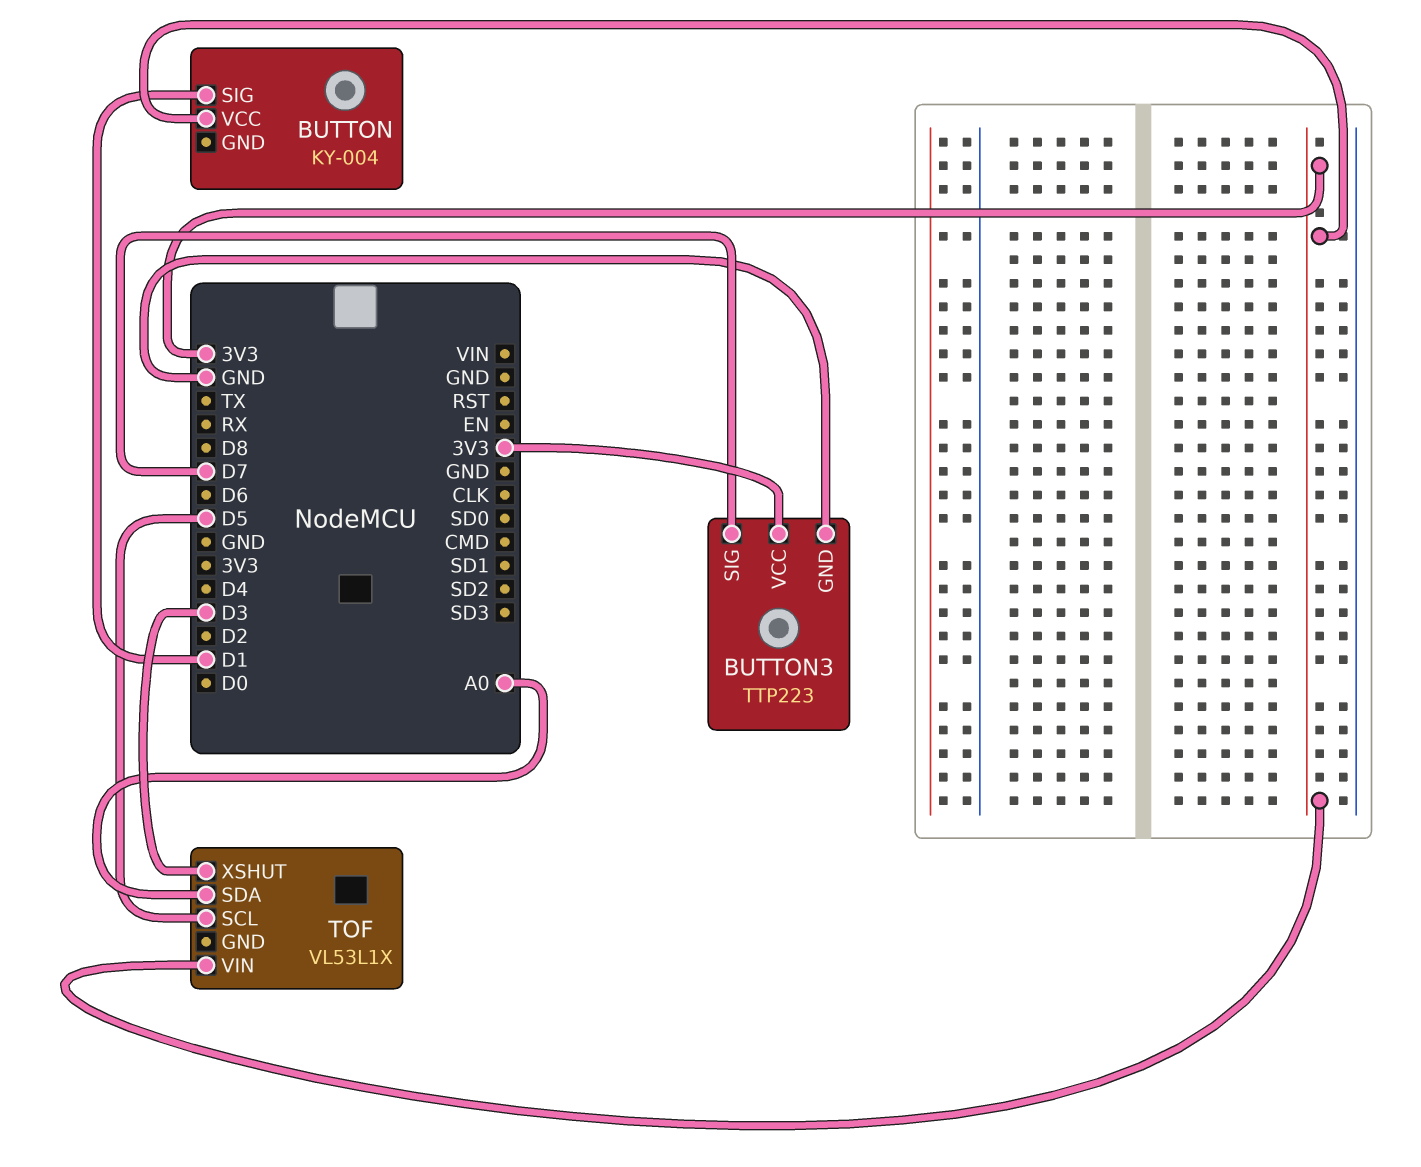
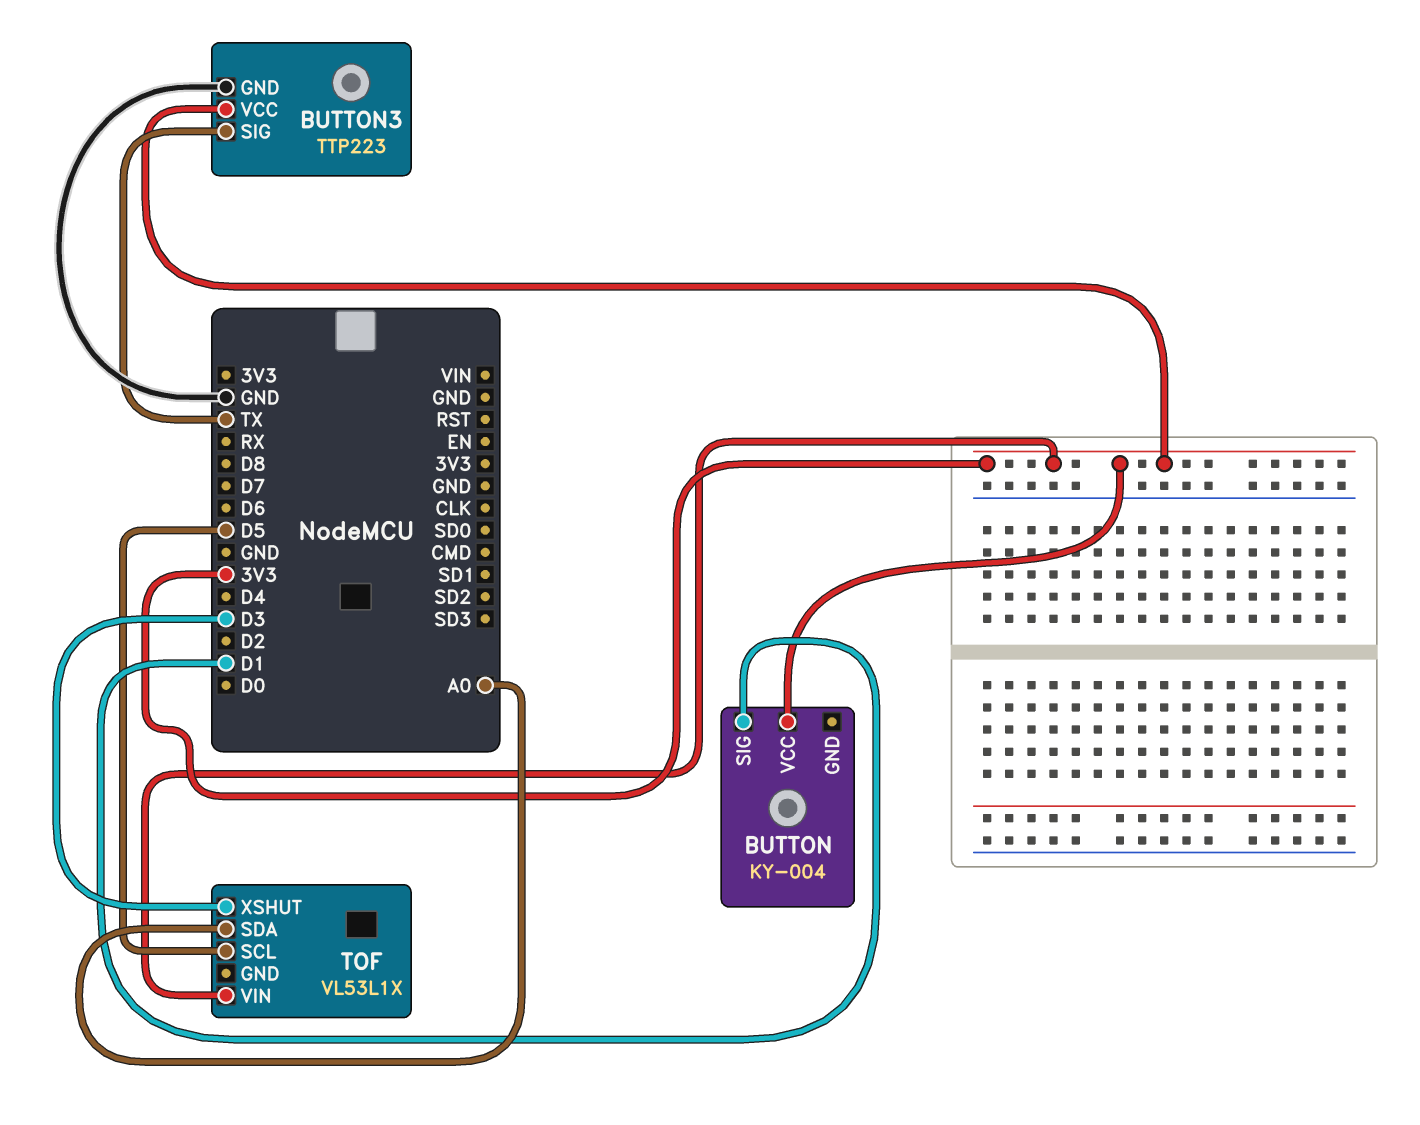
BUTTON3 pin SIG: D7 -> TX

